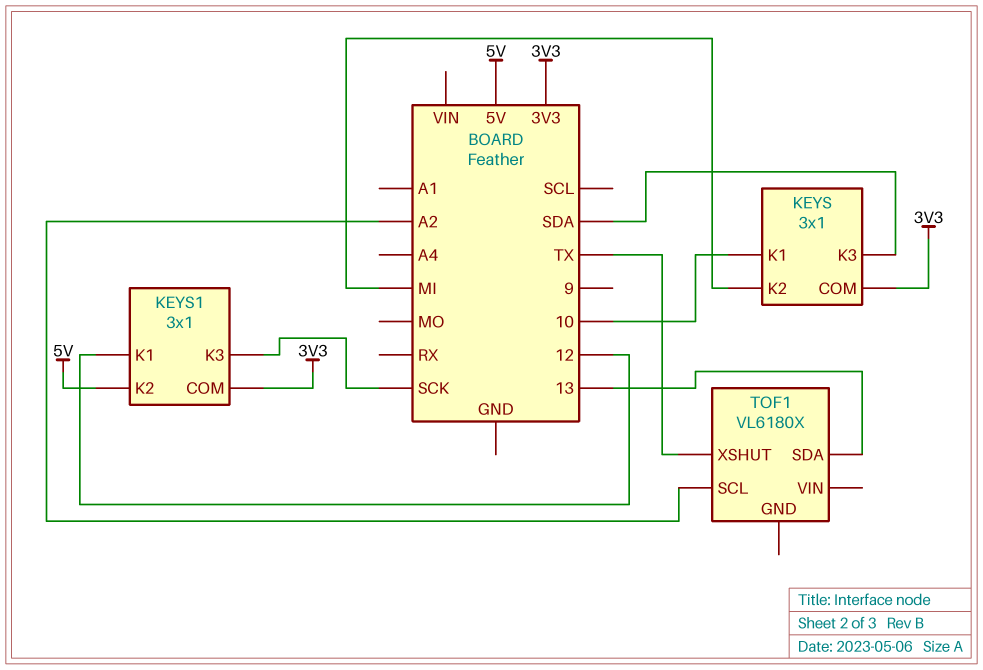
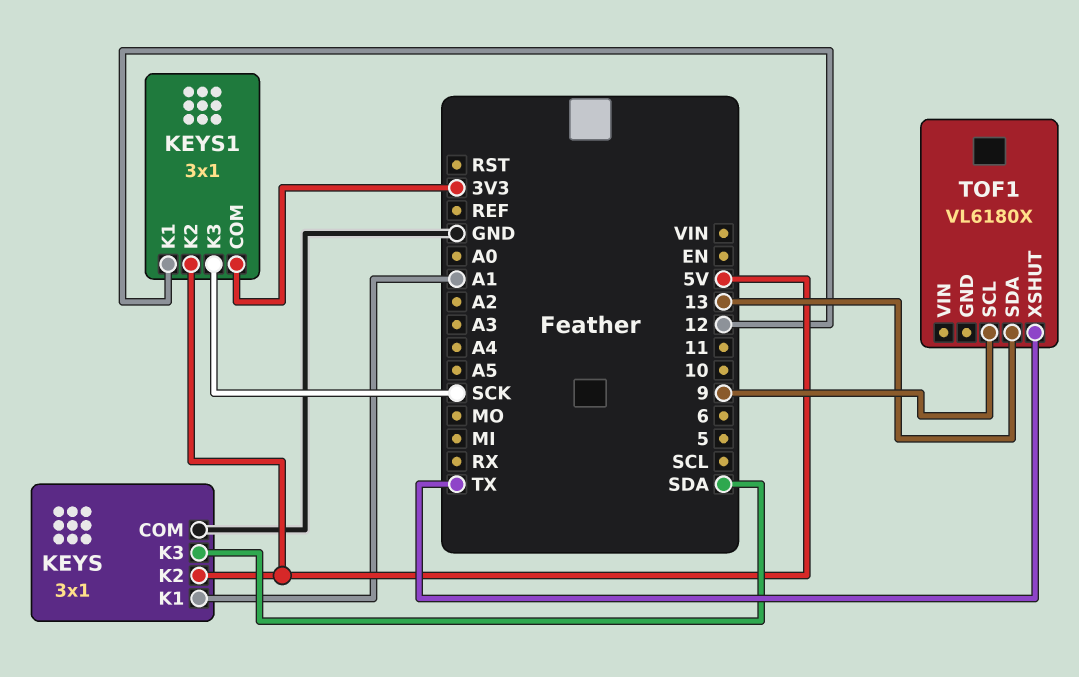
KEYS pin COM: 3V3 -> GND
KEYS pin K1: 10 -> A1
KEYS pin K2: MI -> 5V
TOF1 pin SCL: A2 -> 9

